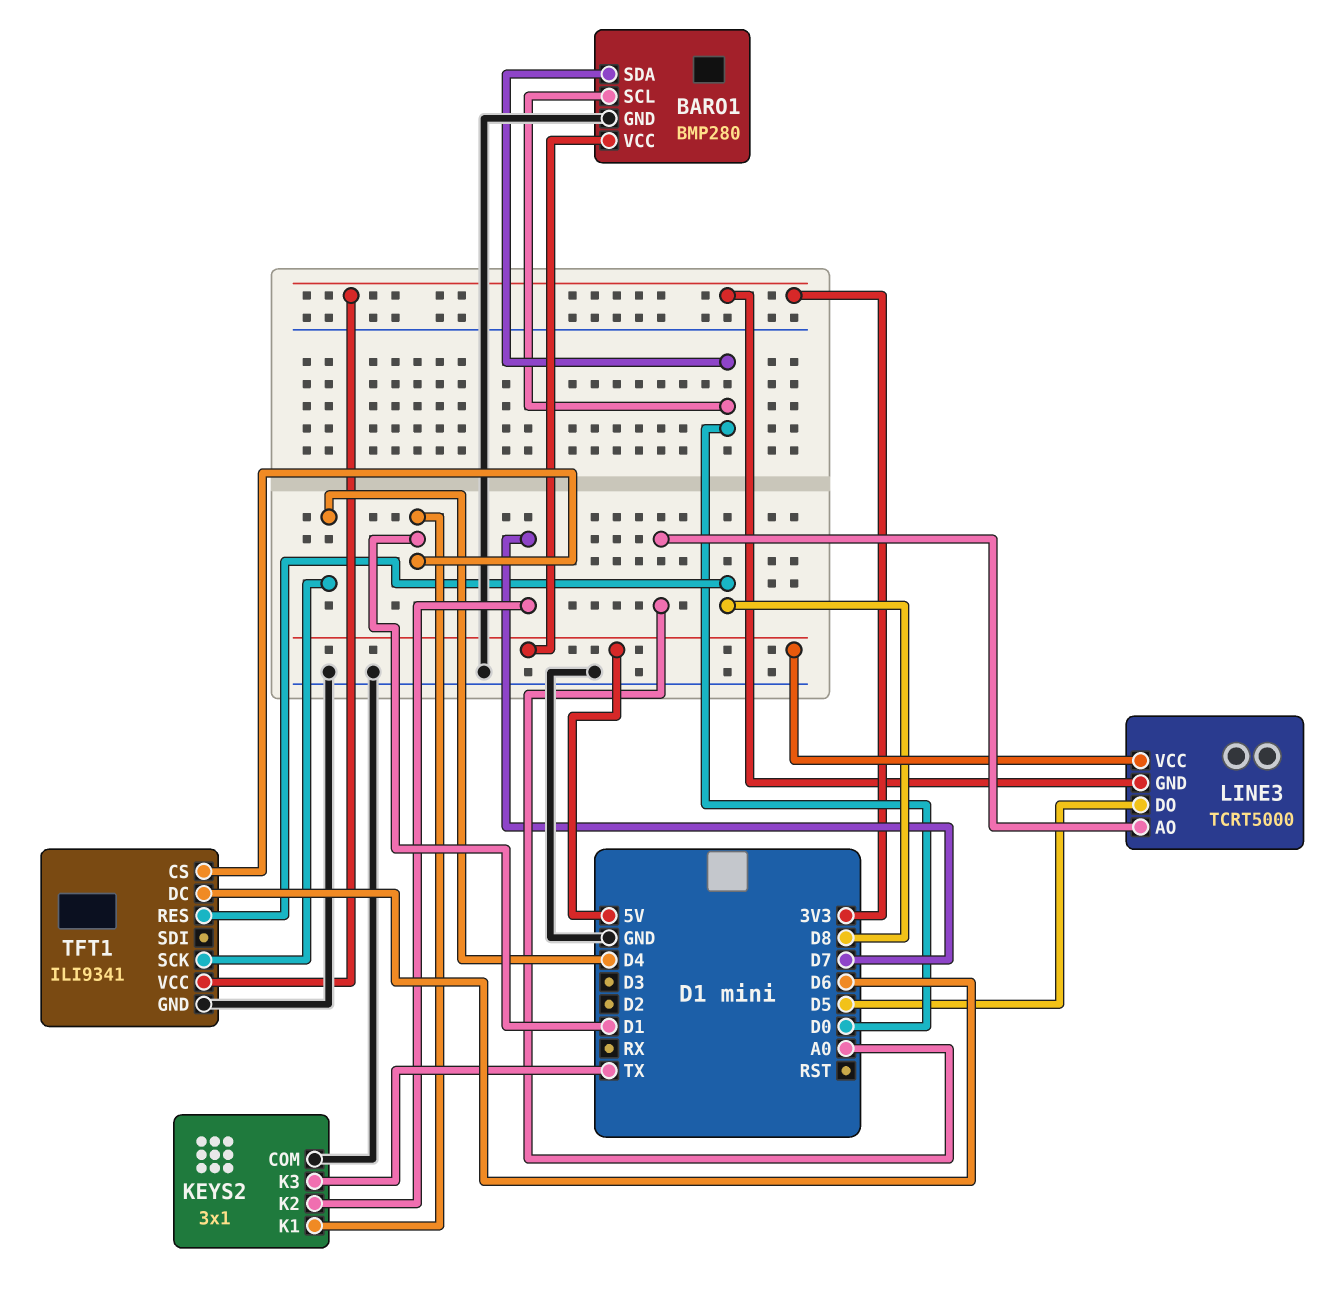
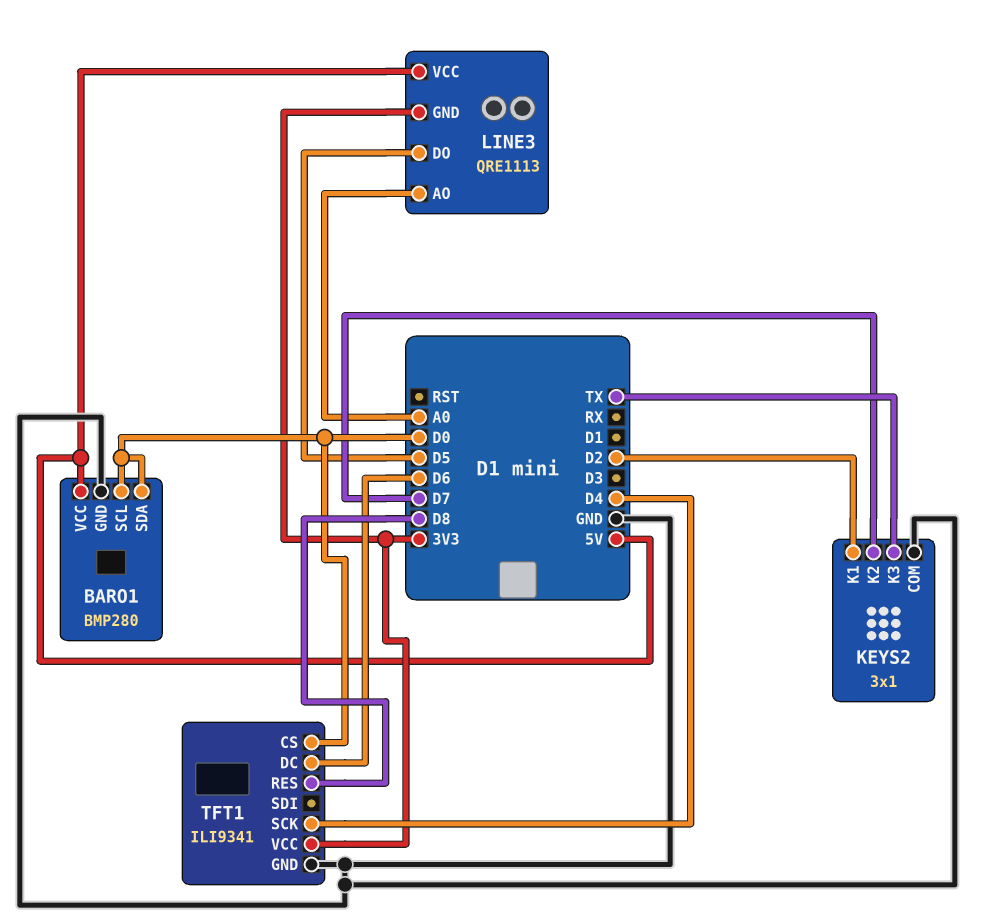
KEYS2 pin K1: D1 -> D2
LINE3: TCRT5000 -> QRE1113
TFT1 pin CS: D1 -> D0

